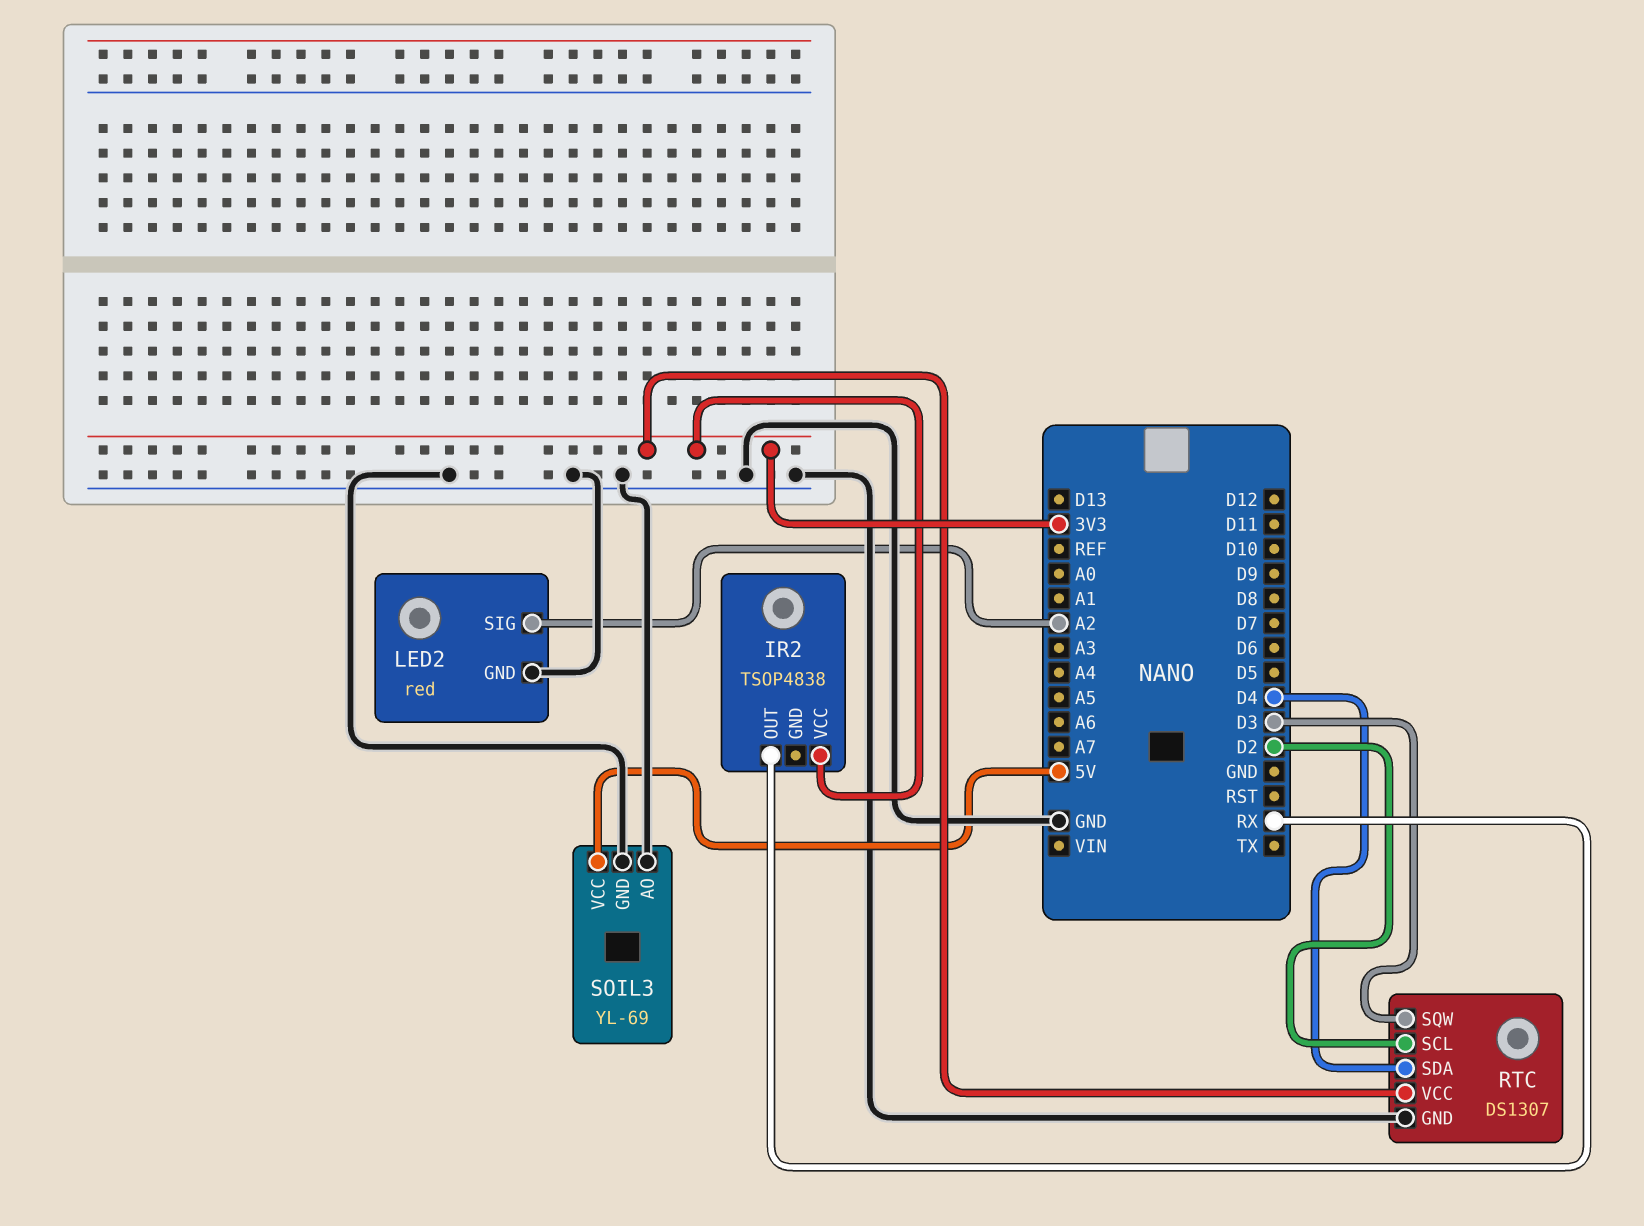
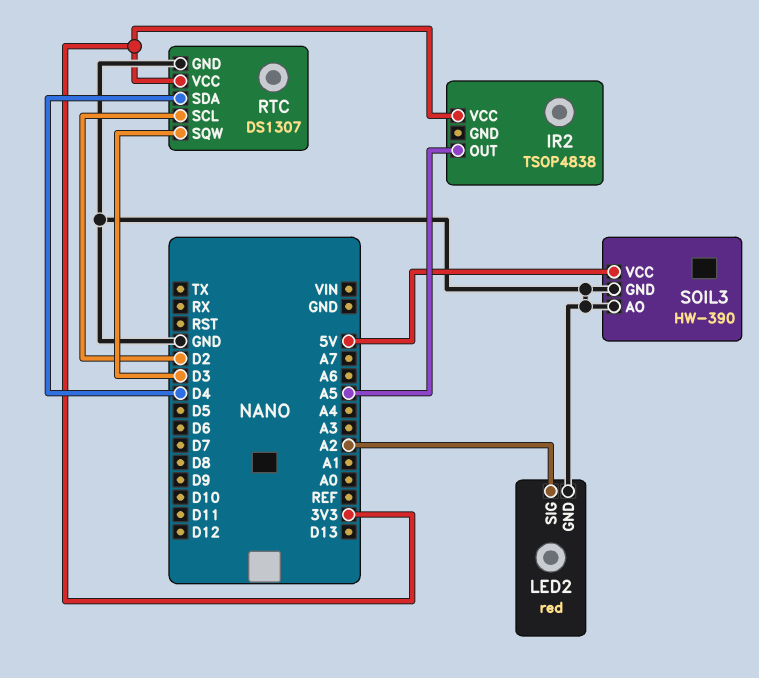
IR2 pin OUT: RX -> A5
SOIL3: YL-69 -> HW-390

